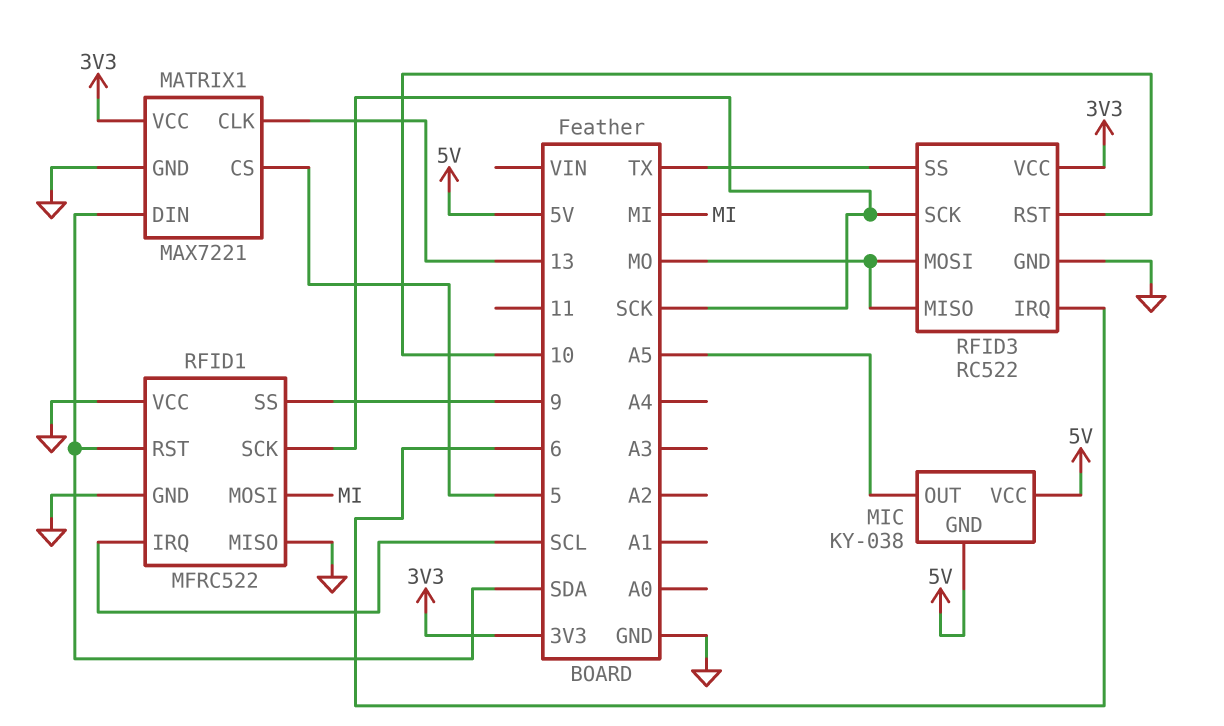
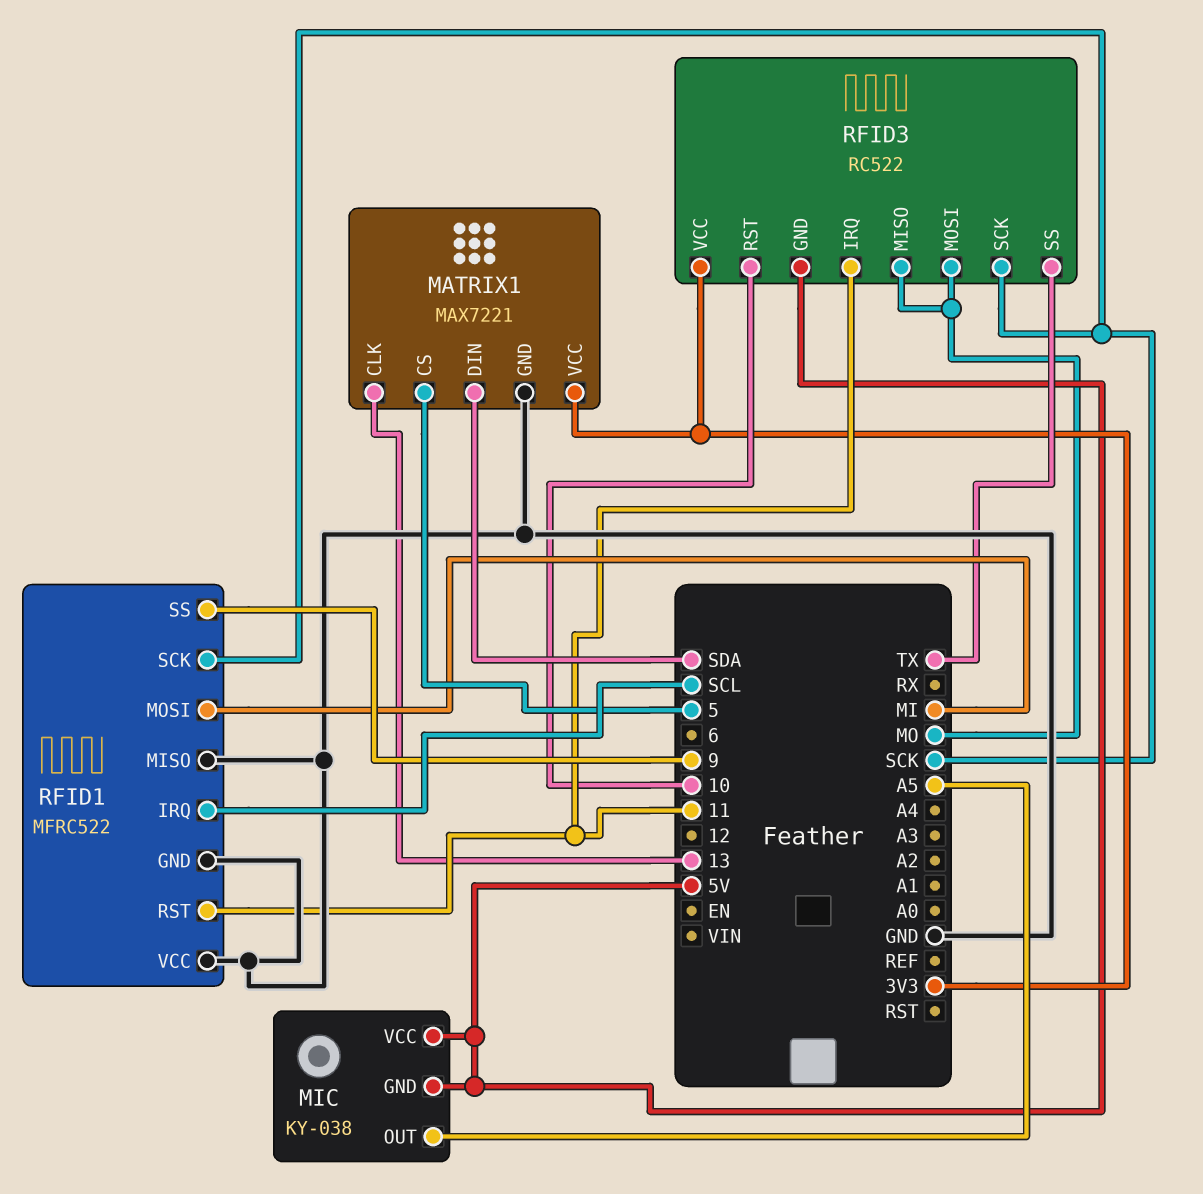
RFID1 pin RST: SDA -> 11
RFID3 pin GND: GND -> 5V
RFID3 pin IRQ: 6 -> 11

